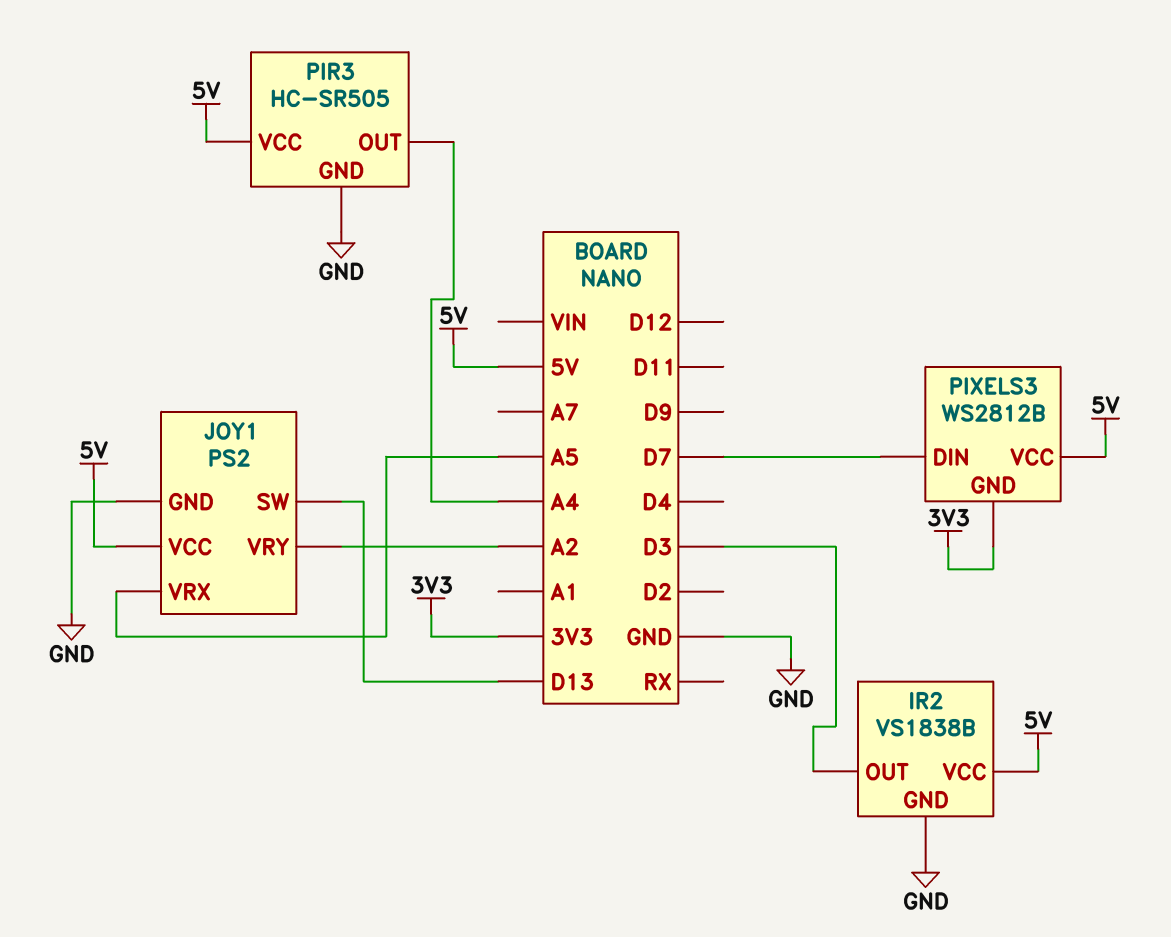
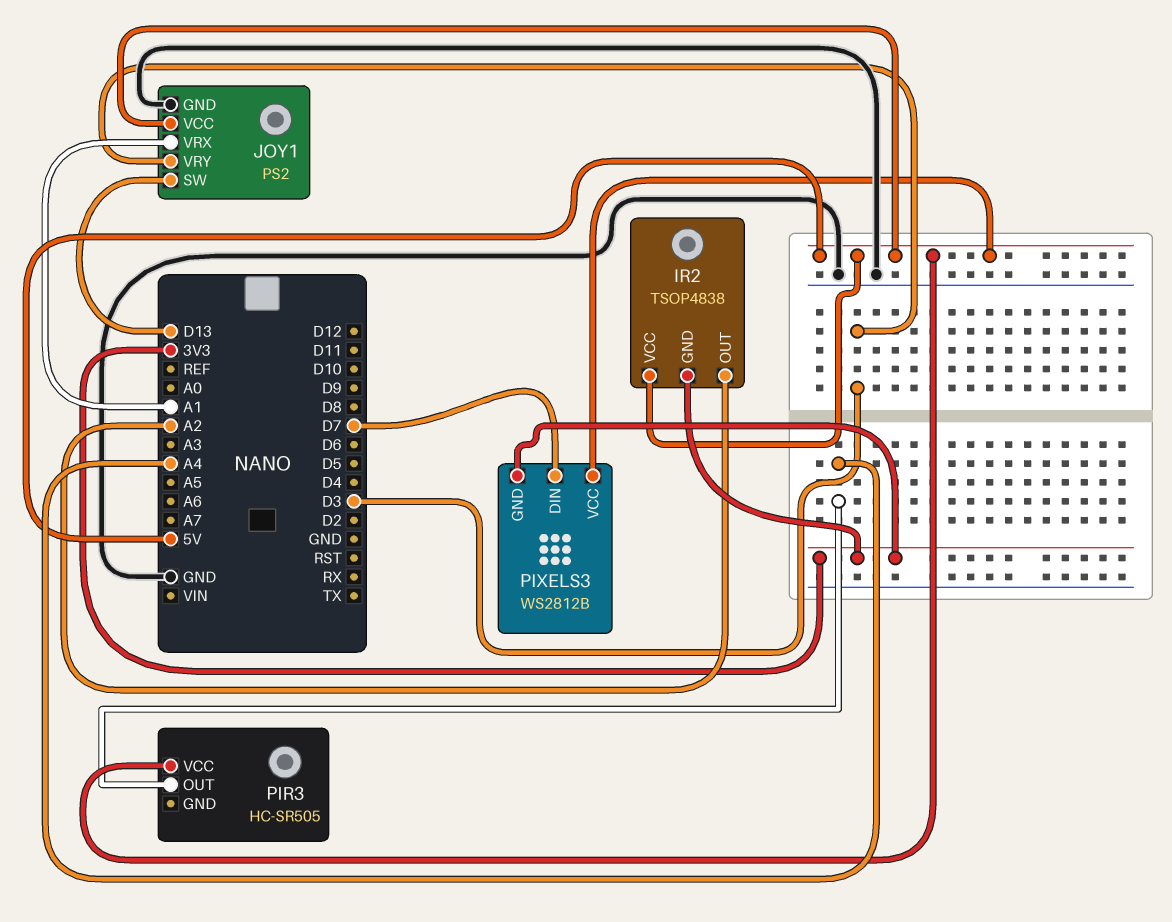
IR2: VS1838B -> TSOP4838
IR2 pin GND: GND -> 3V3
IR2 pin OUT: D3 -> A2
JOY1 pin VRX: A5 -> A1
JOY1 pin VRY: A2 -> D3
PIR3 pin GND: GND -> none

